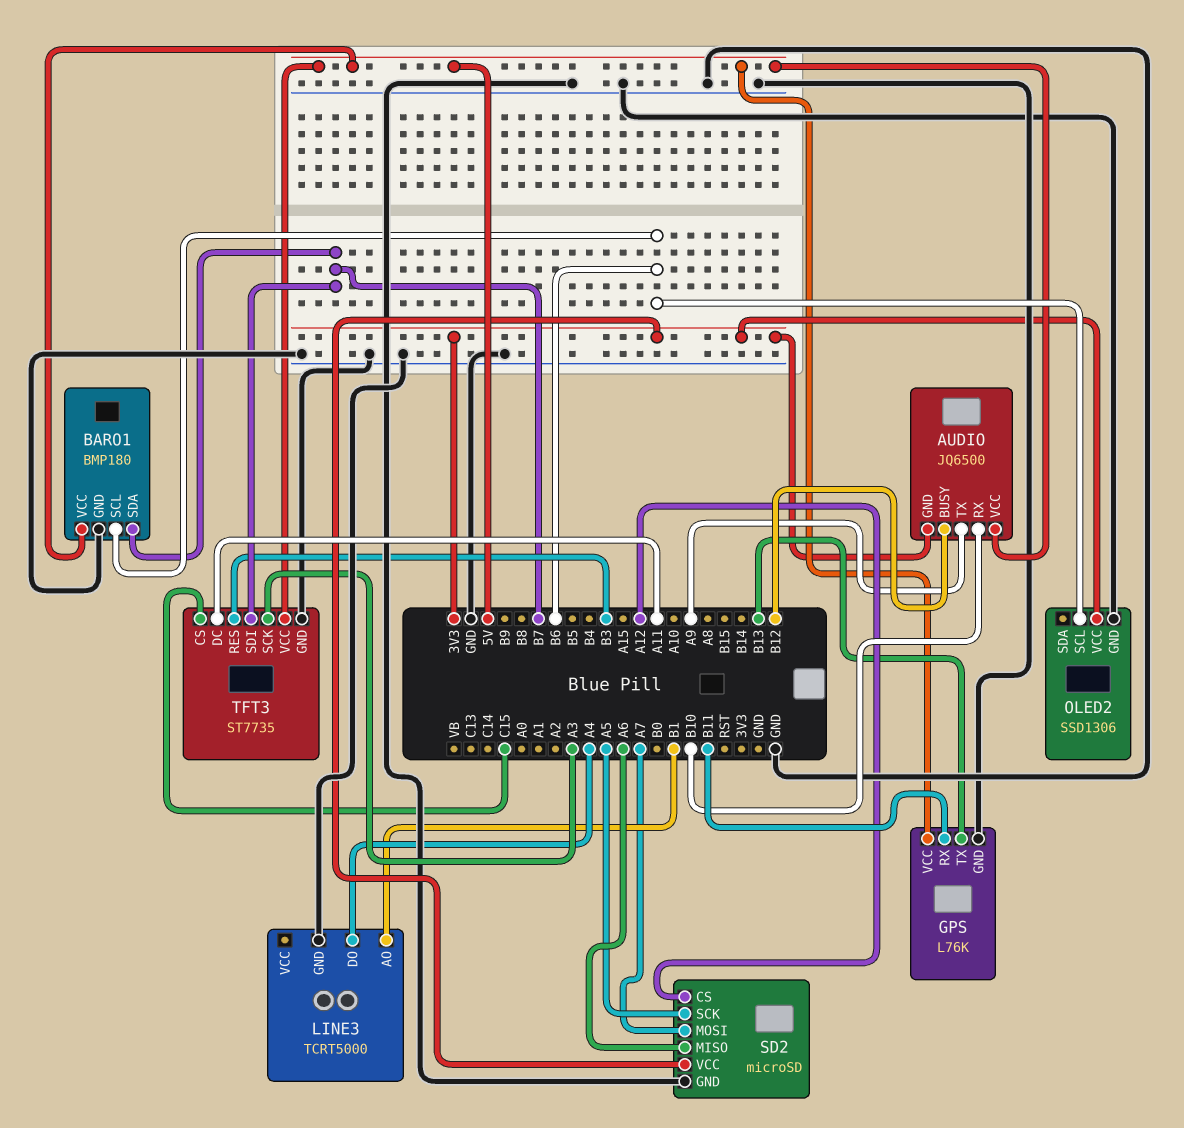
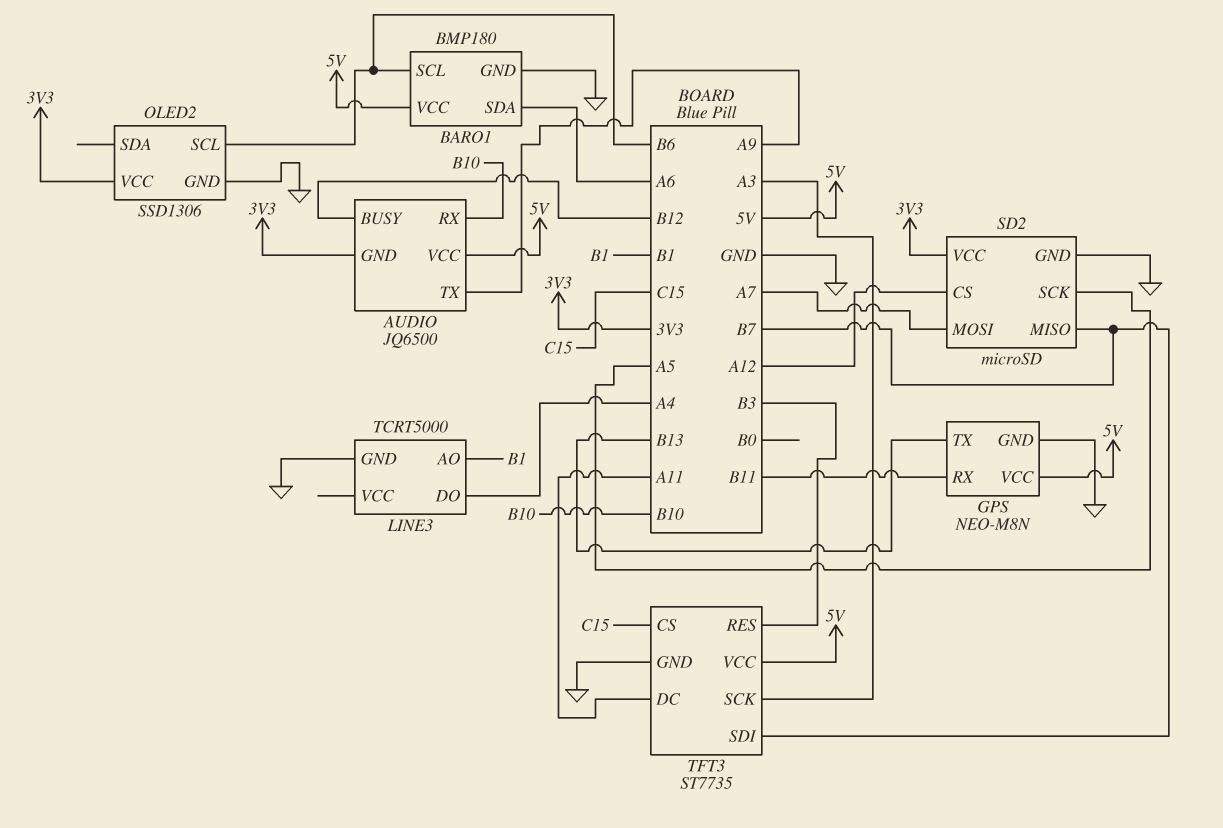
BARO1 pin SDA: B7 -> A6
GPS: L76K -> NEO-M8N
SD2 pin MISO: A6 -> B7

